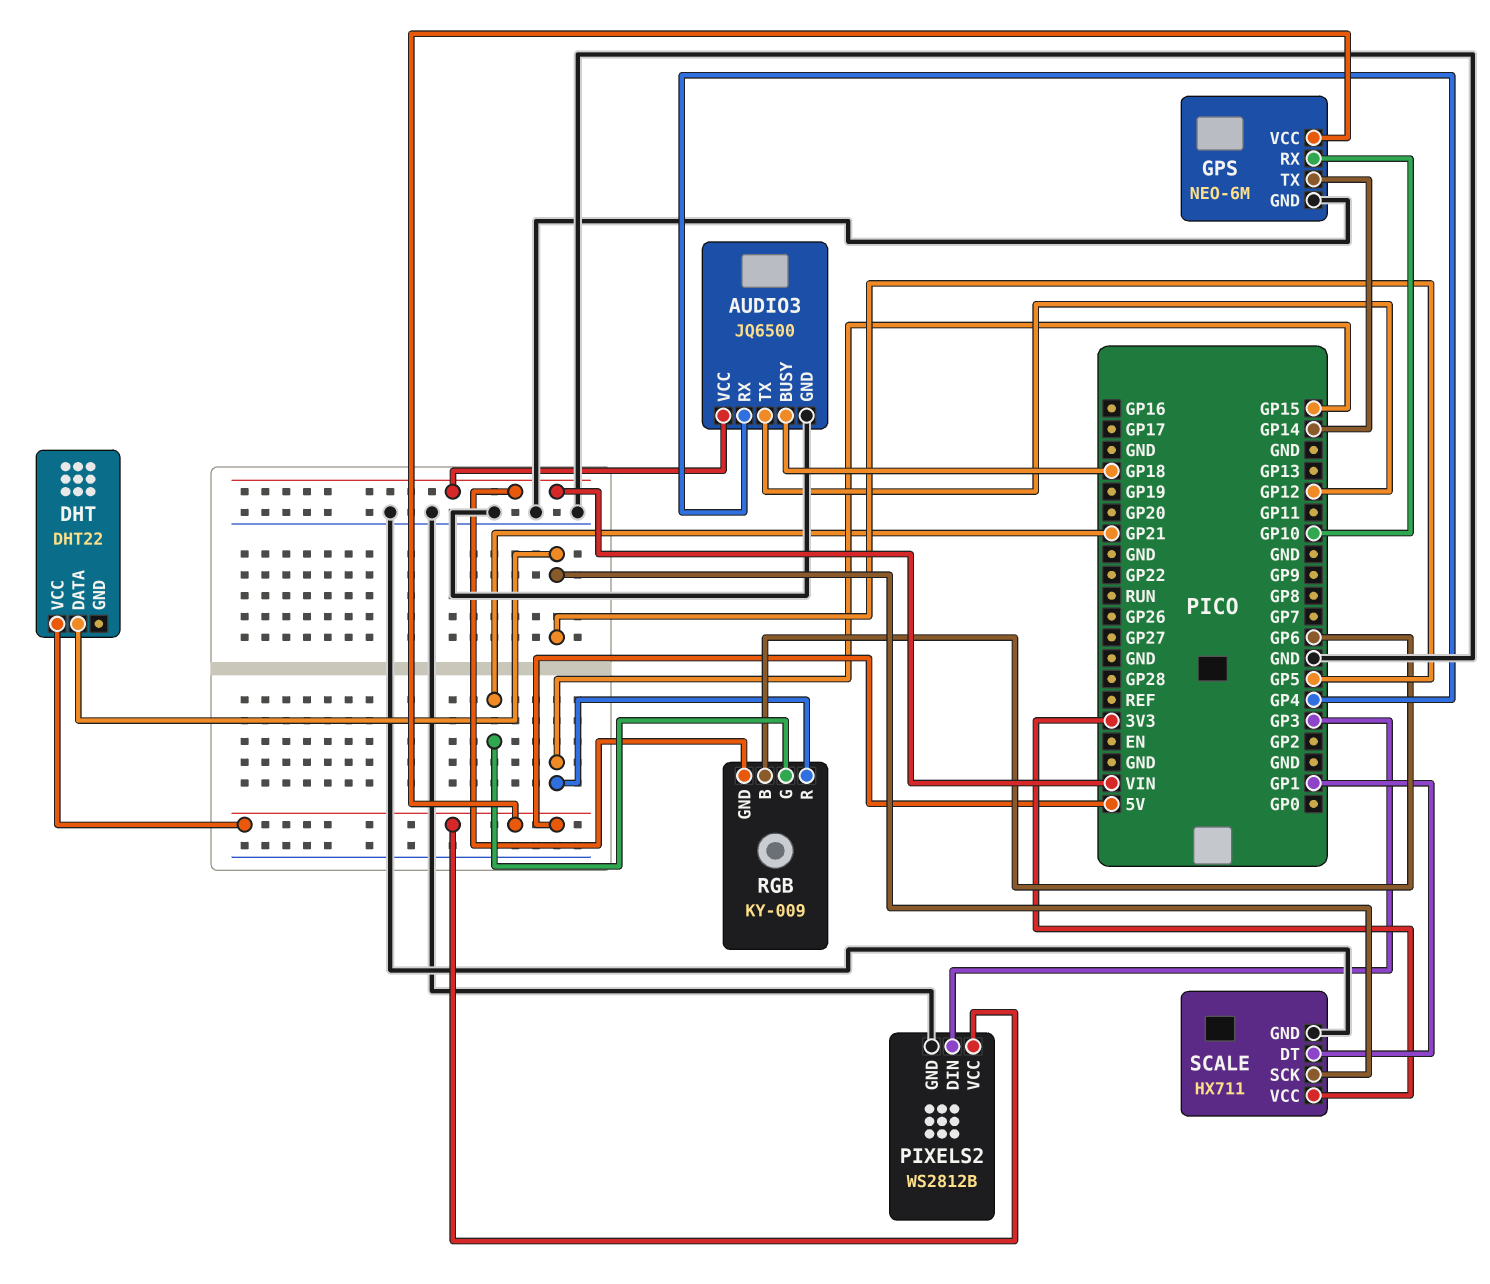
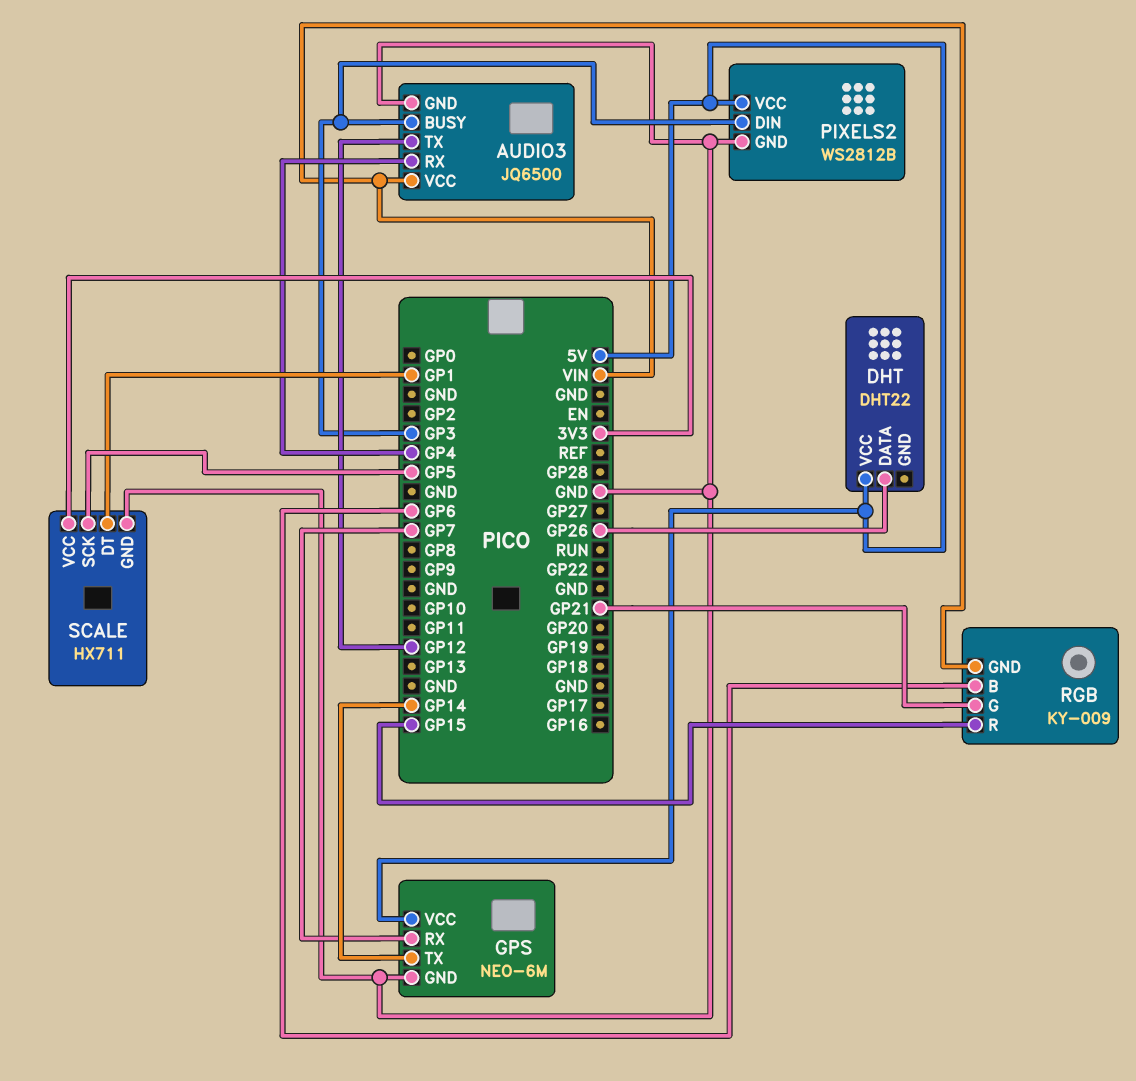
AUDIO3 pin BUSY: GP18 -> GP3
DHT pin DATA: GP5 -> GP26
GPS pin RX: GP10 -> GP7

